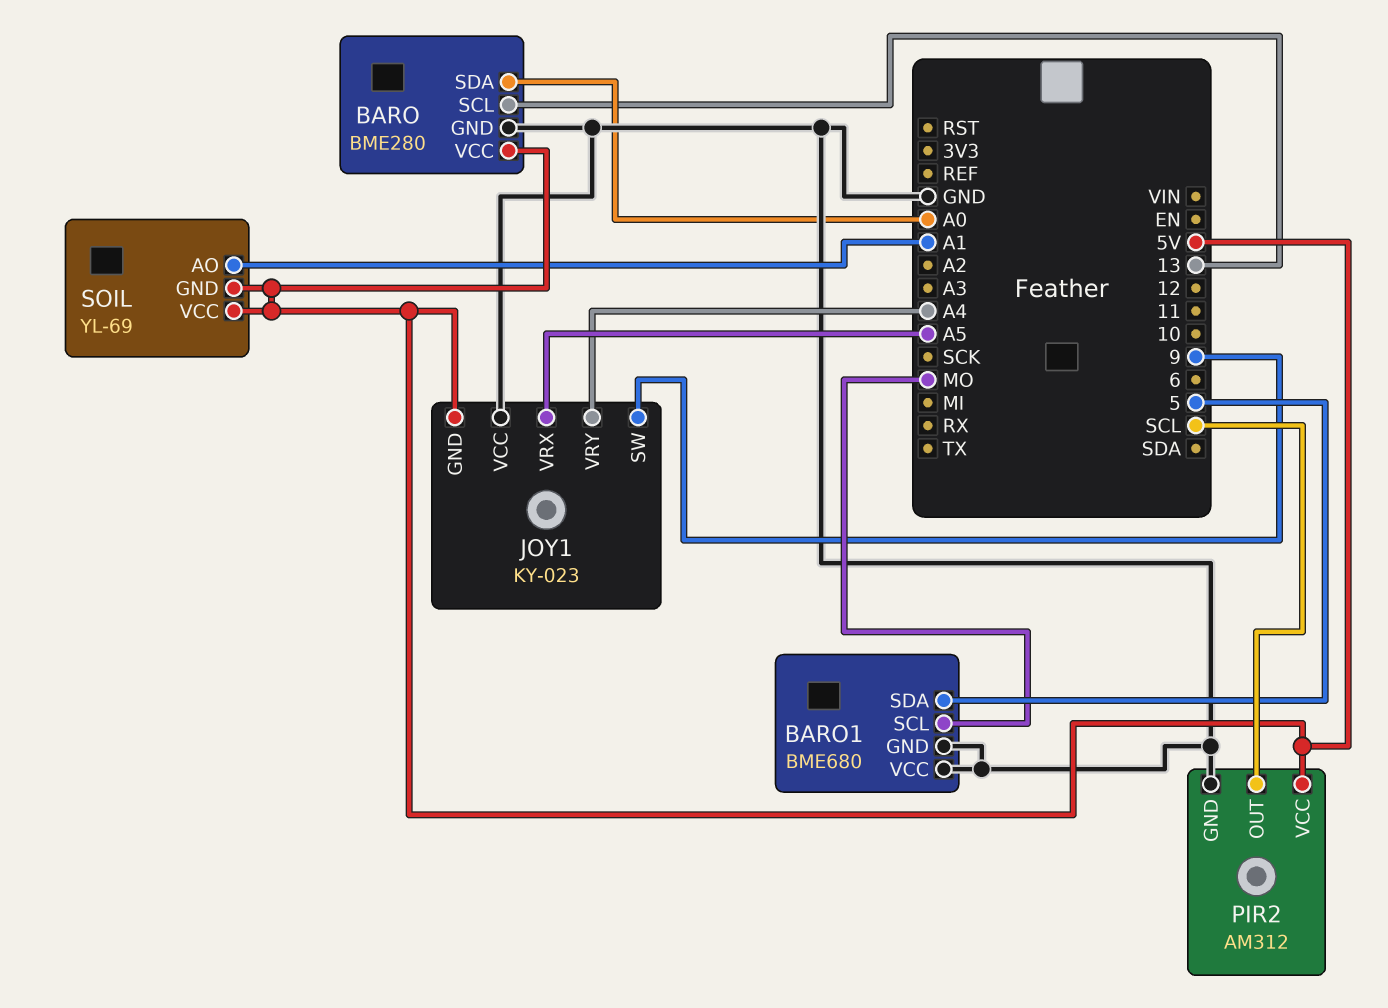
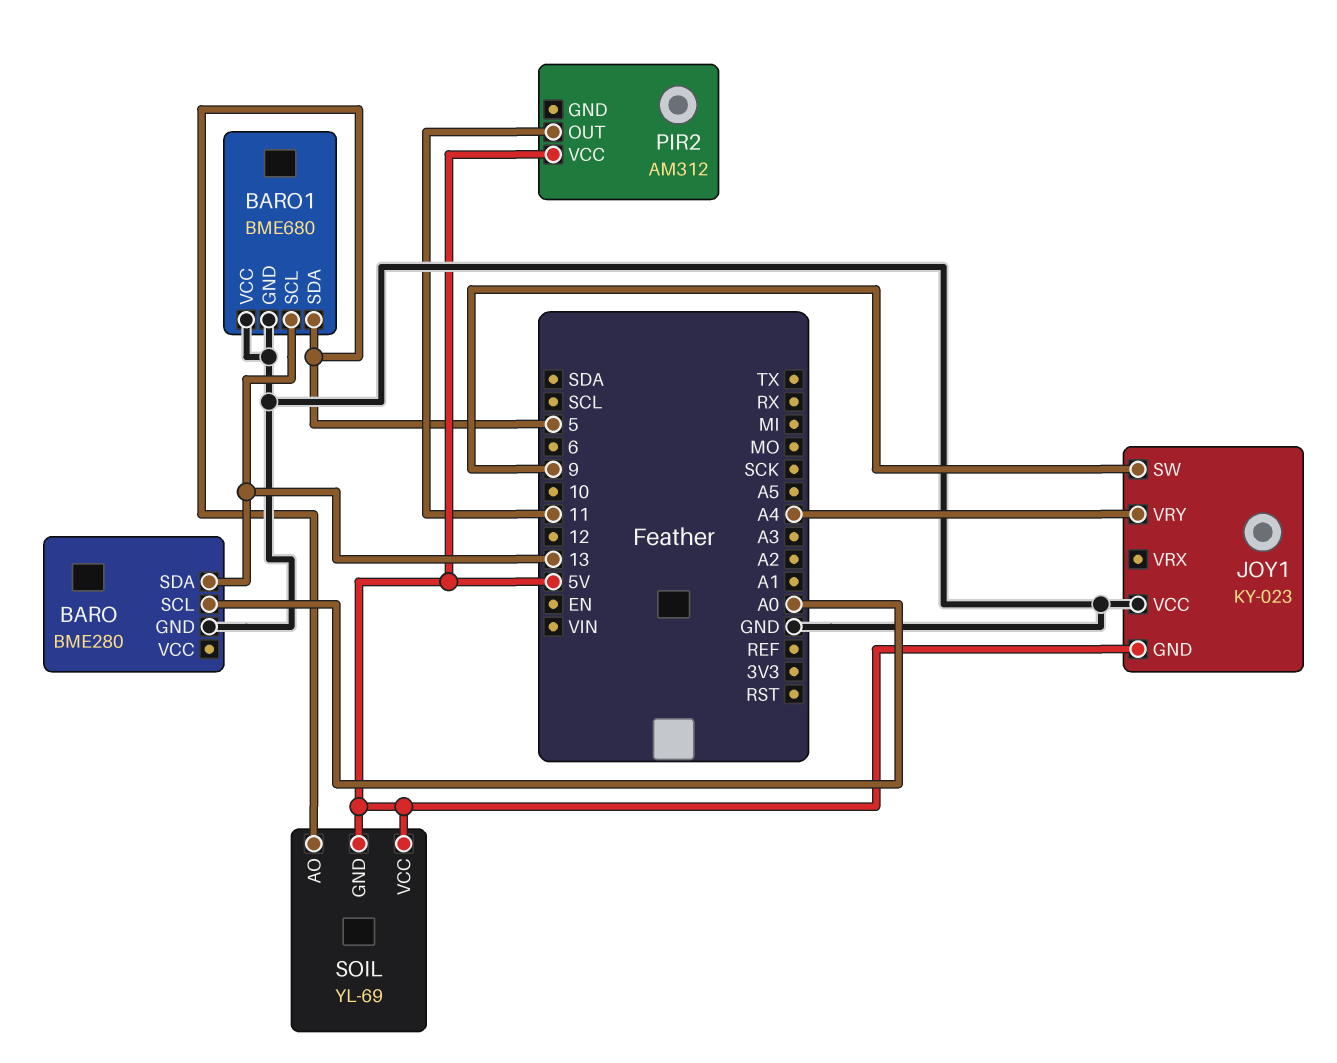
BARO pin SCL: 13 -> A0
BARO pin SDA: A0 -> 13
BARO pin VCC: 5V -> none
BARO1 pin SCL: MO -> 13
JOY1 pin VRX: A5 -> none
PIR2 pin GND: GND -> none
PIR2 pin OUT: SCL -> 11
SOIL pin AO: A1 -> 5

